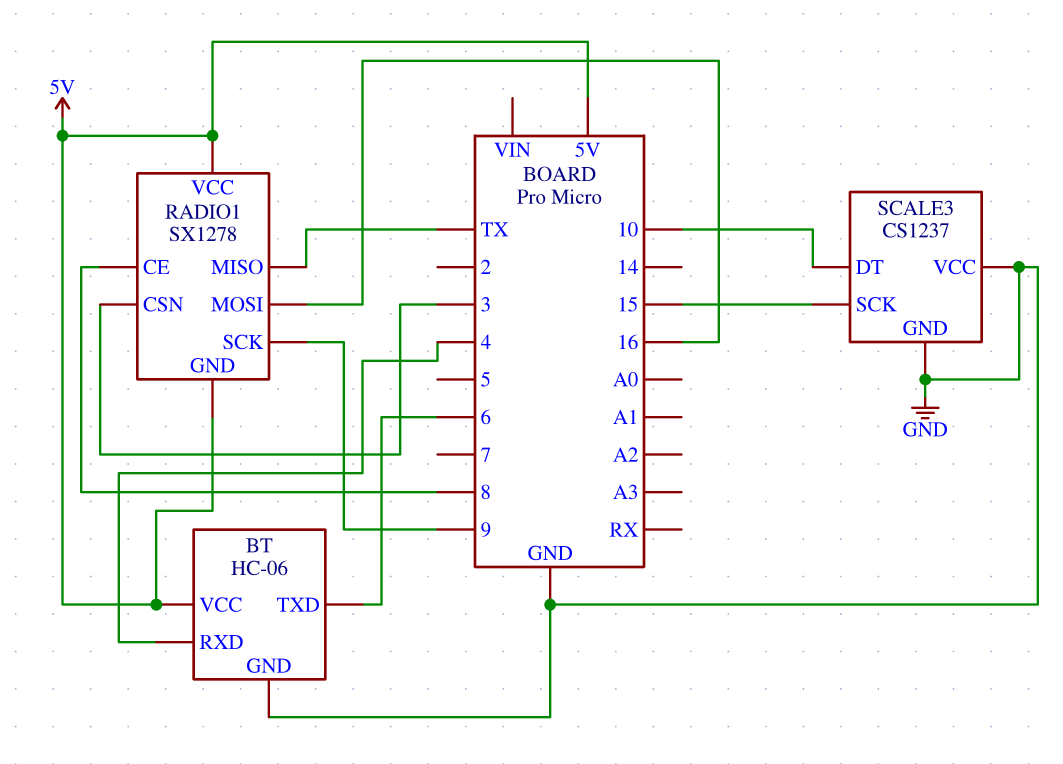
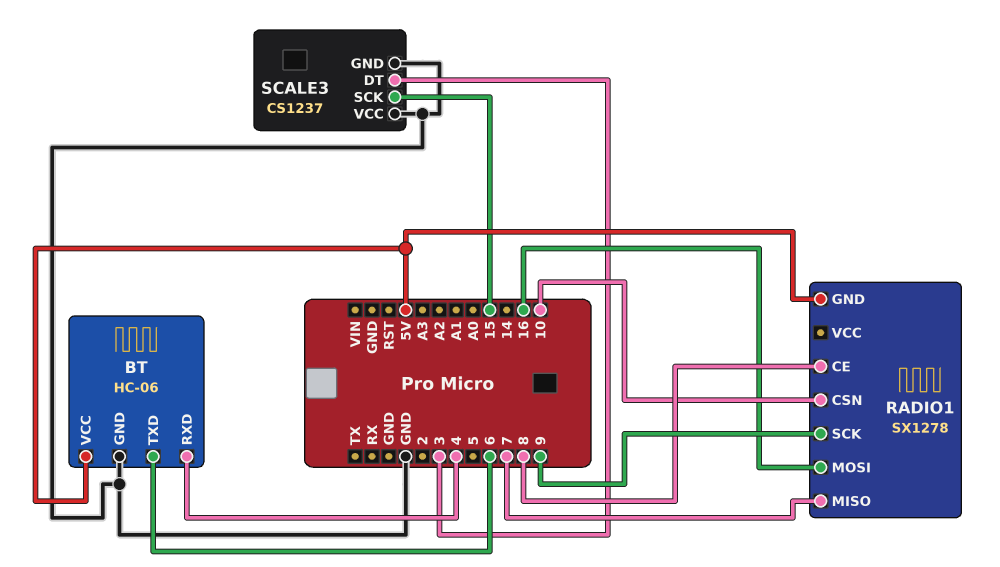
RADIO1 pin CSN: 3 -> 10
RADIO1 pin MISO: TX -> 7
RADIO1 pin VCC: 5V -> none
SCALE3 pin DT: 10 -> 3

